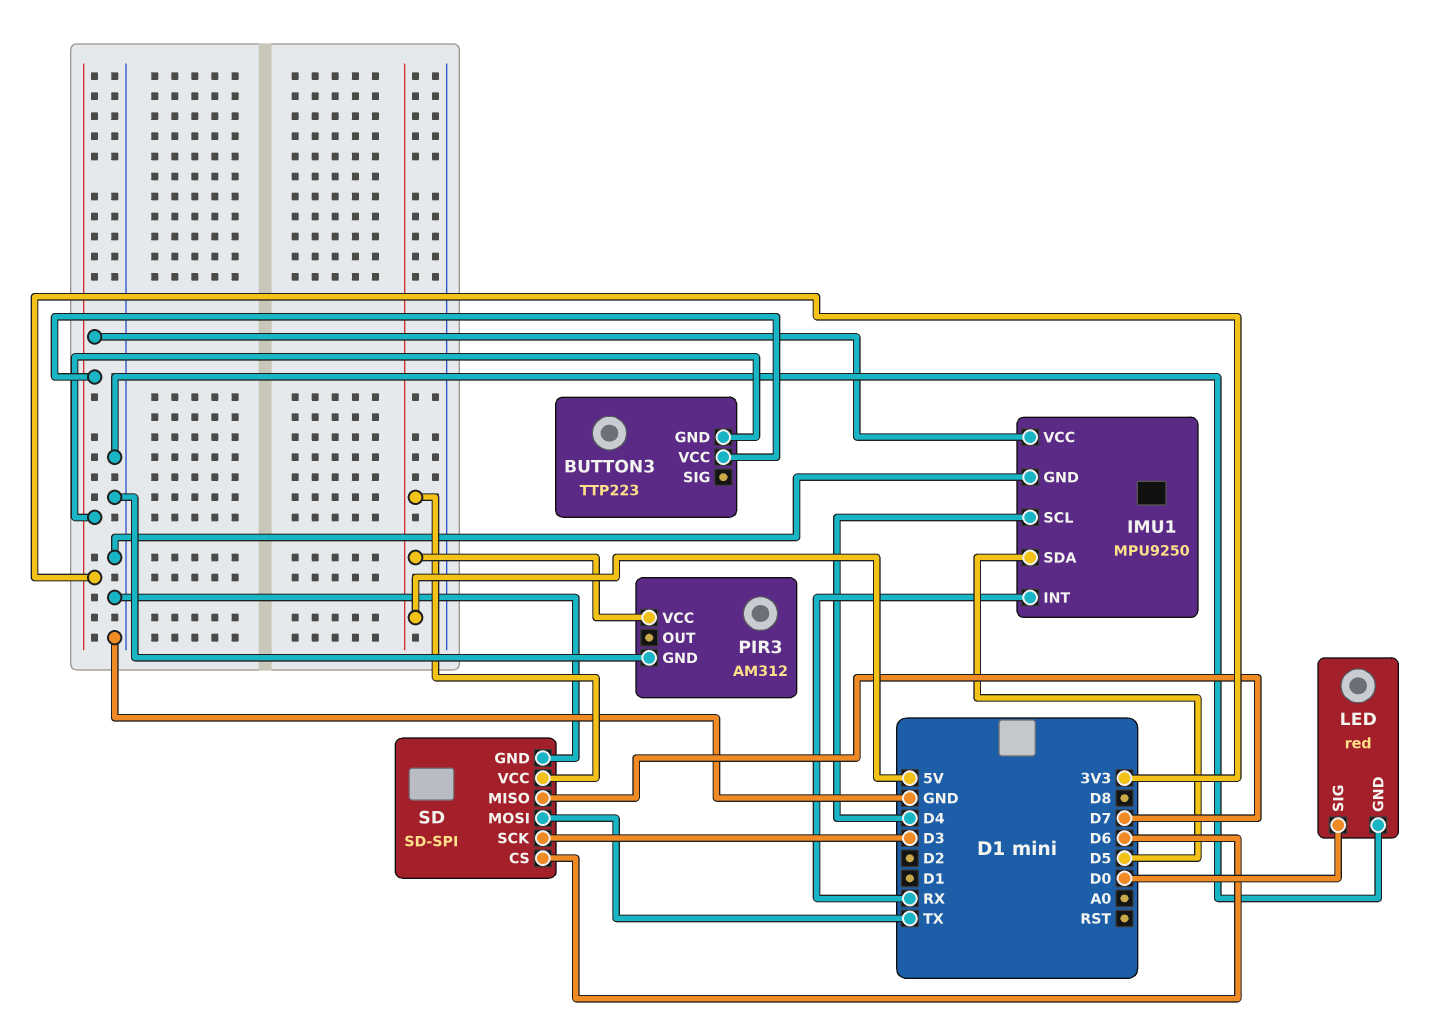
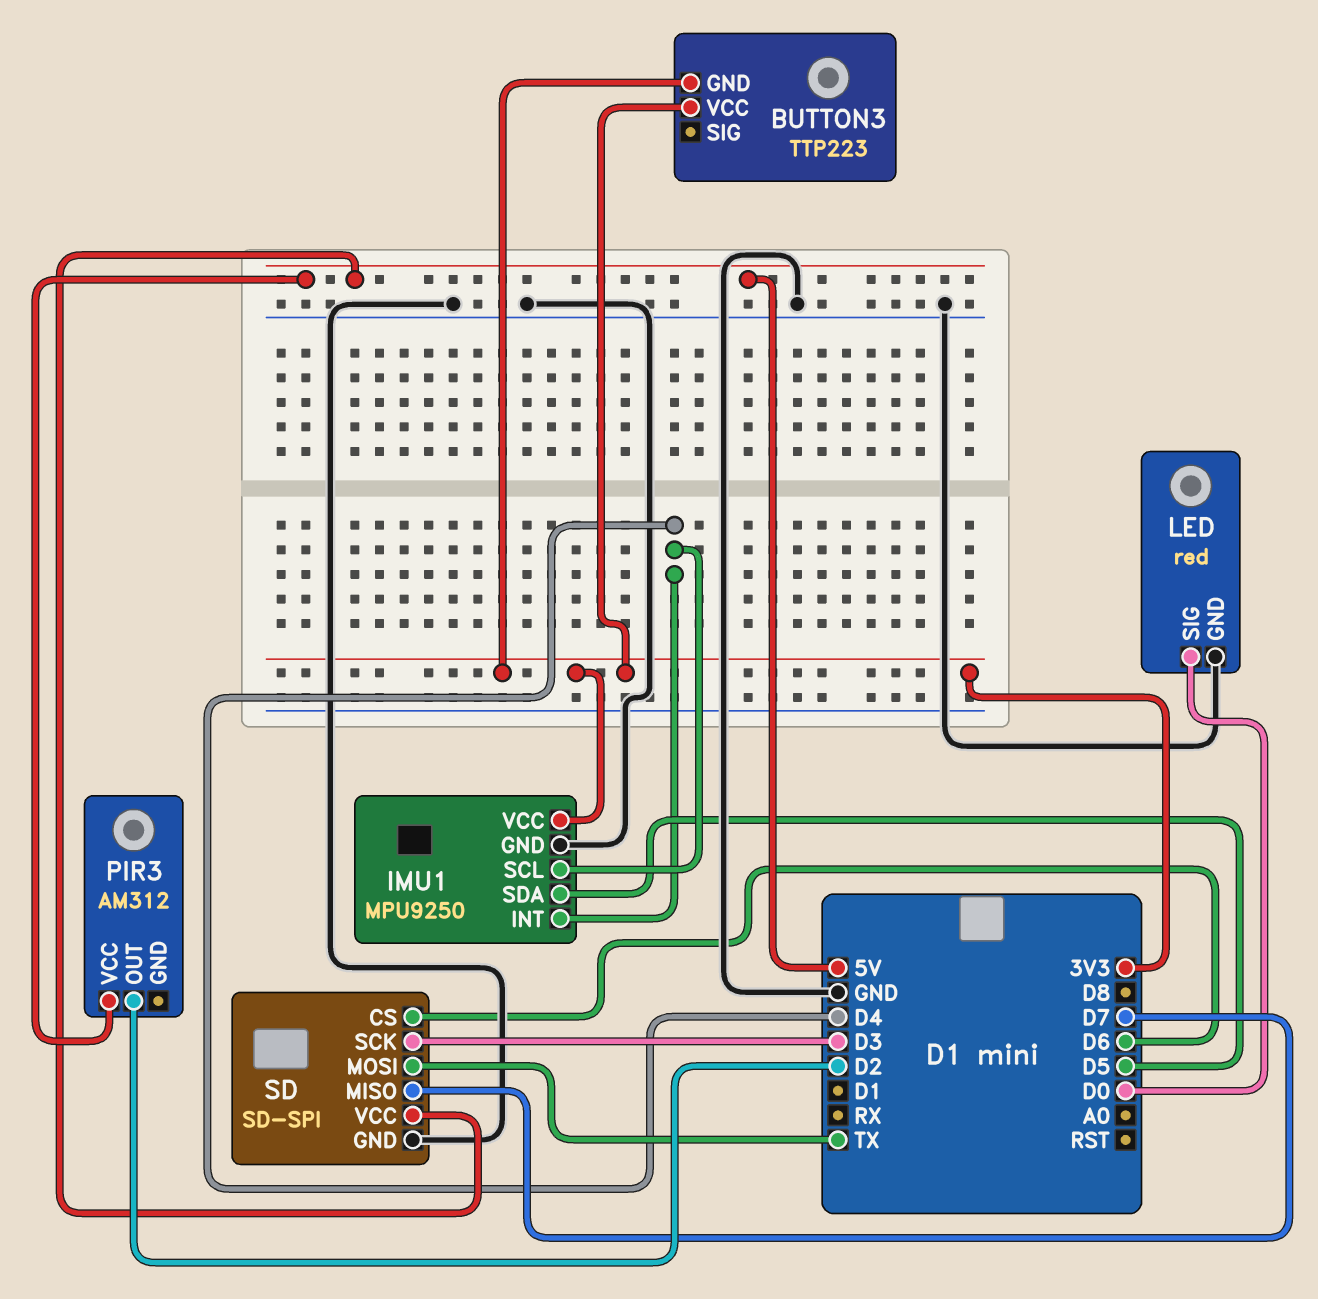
IMU1 pin INT: RX -> D4
PIR3 pin GND: GND -> none
PIR3 pin OUT: none -> D2

